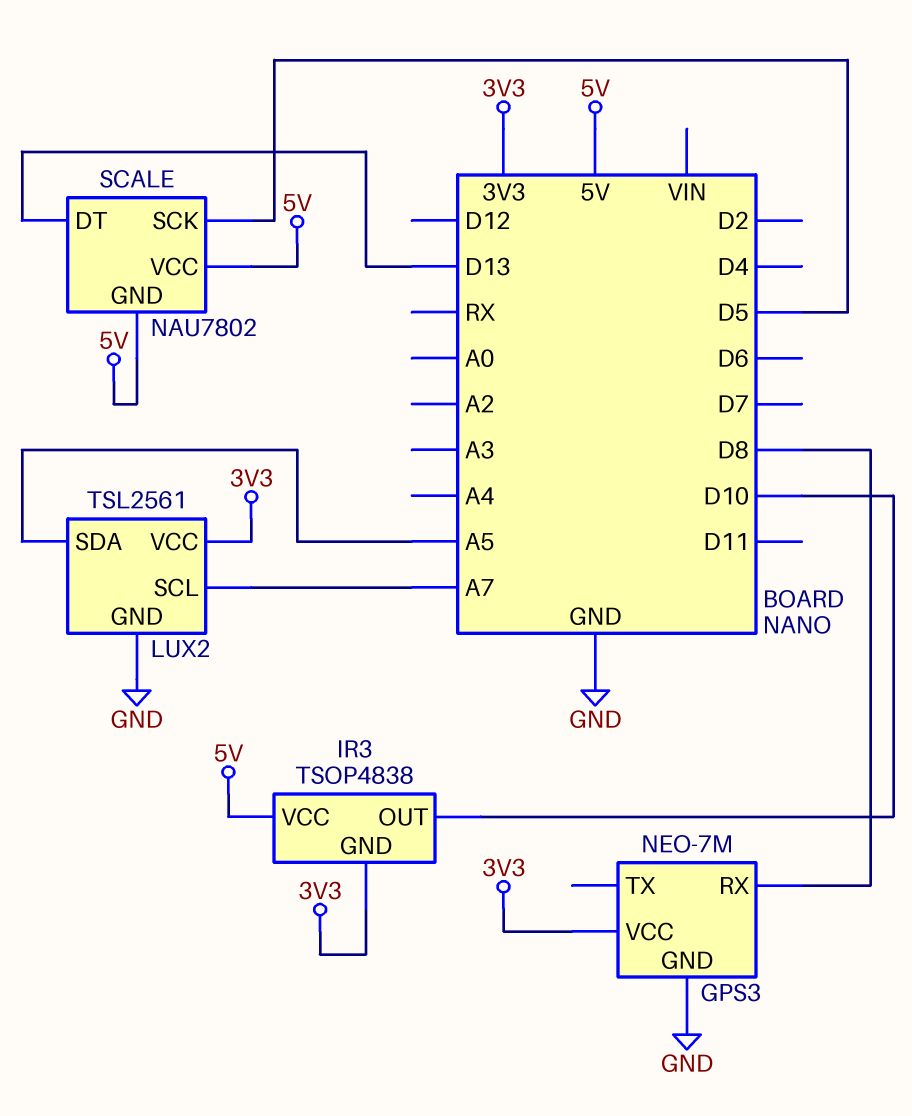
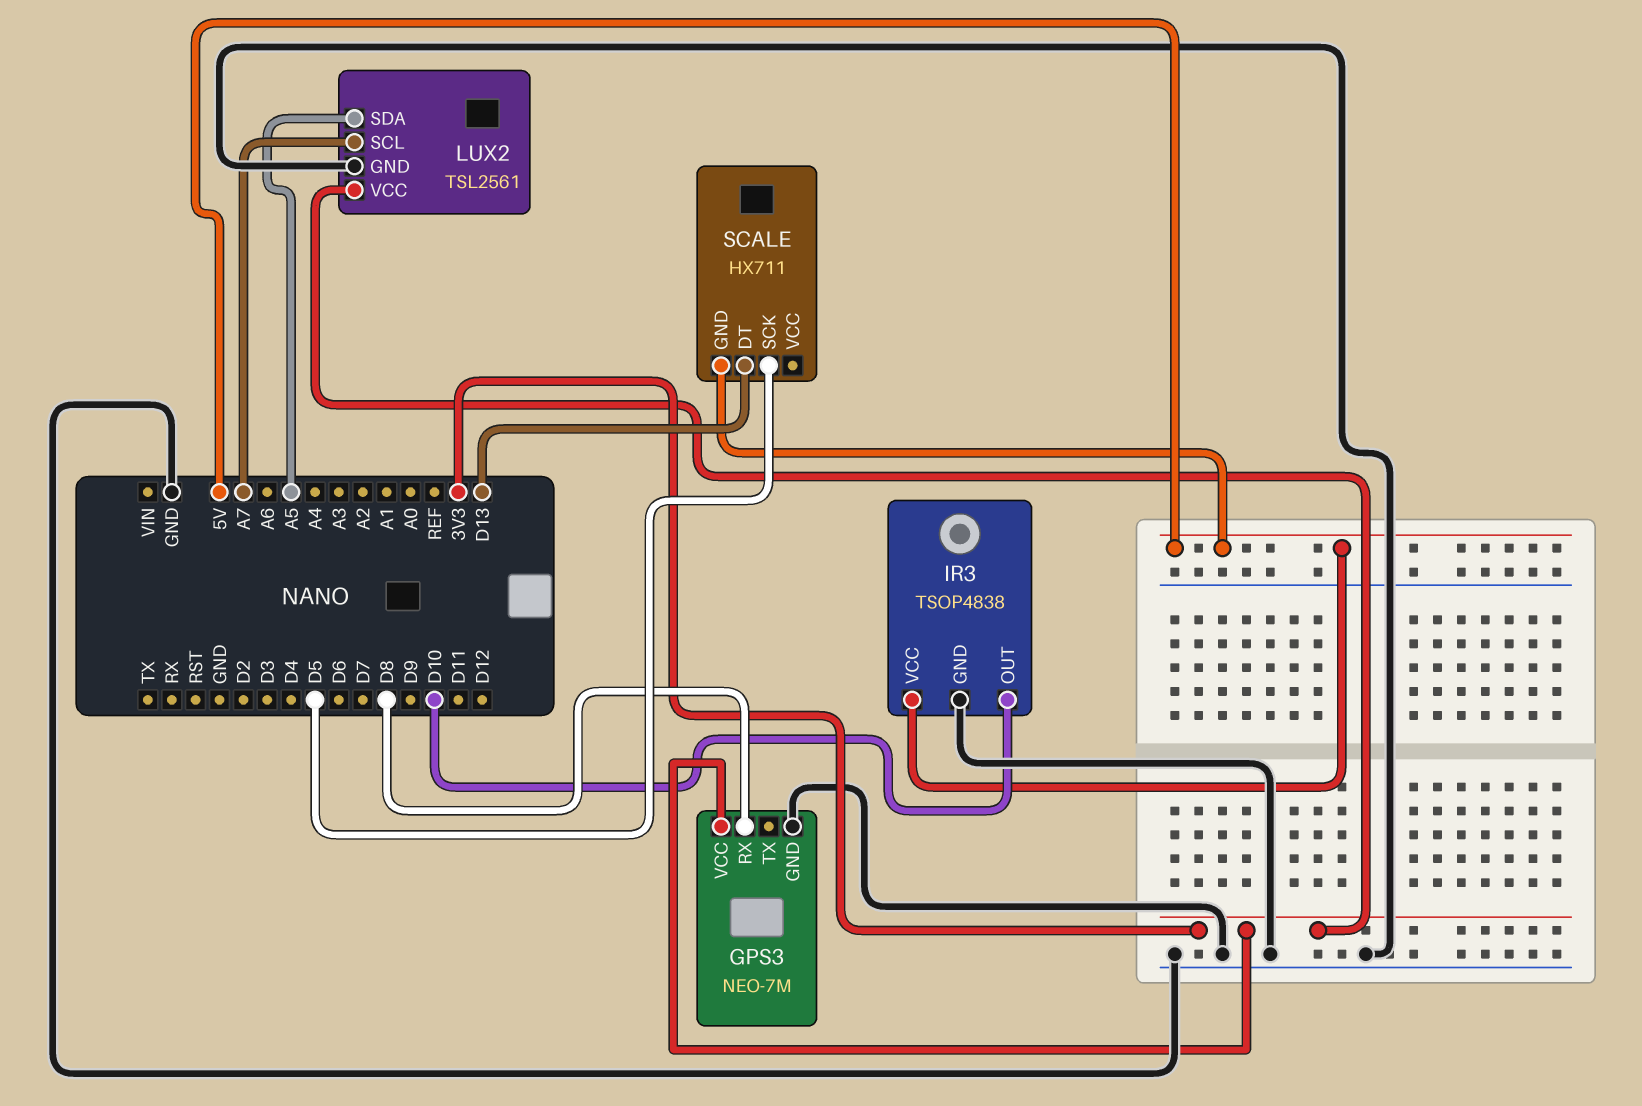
IR3 pin GND: 3V3 -> GND
SCALE: NAU7802 -> HX711
SCALE pin VCC: 5V -> none

